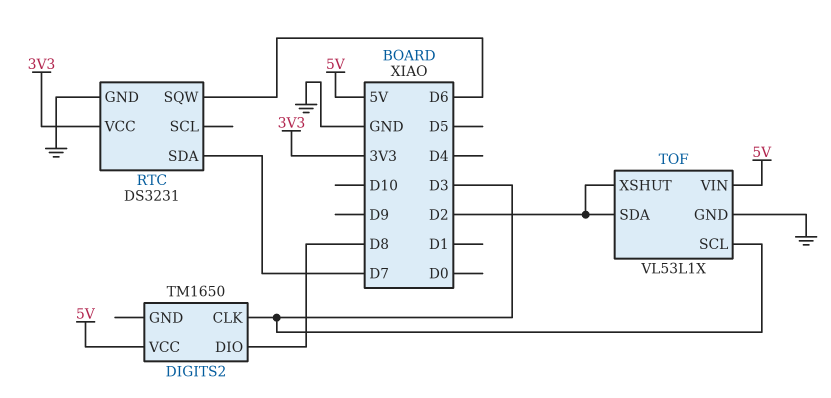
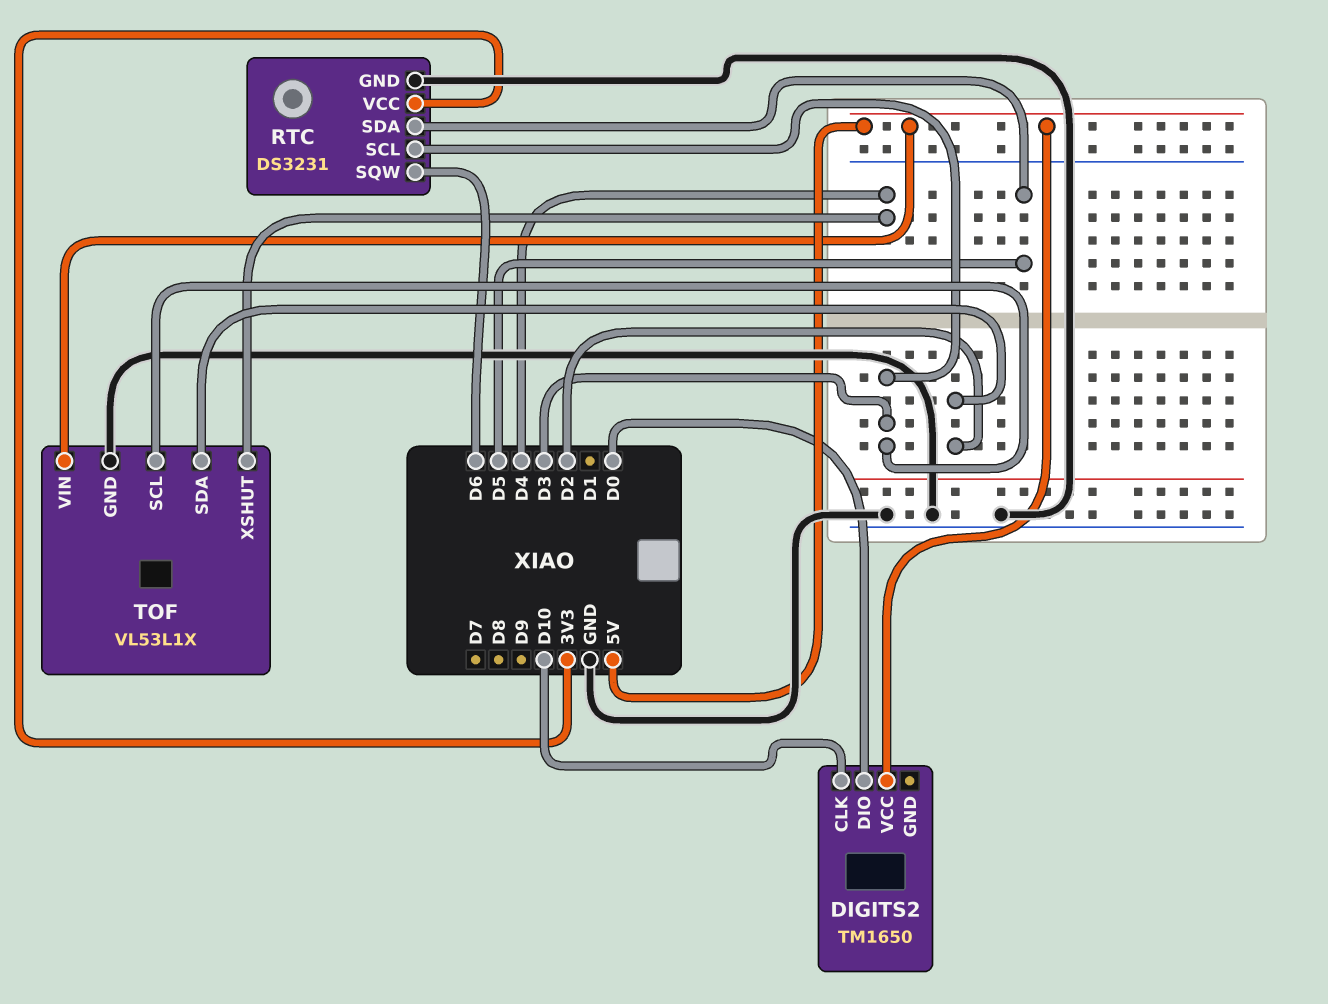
DIGITS2 pin CLK: D3 -> D10
DIGITS2 pin DIO: D8 -> D0
RTC pin SCL: none -> D3
RTC pin SDA: D7 -> D5
TOF pin XSHUT: D2 -> D4

